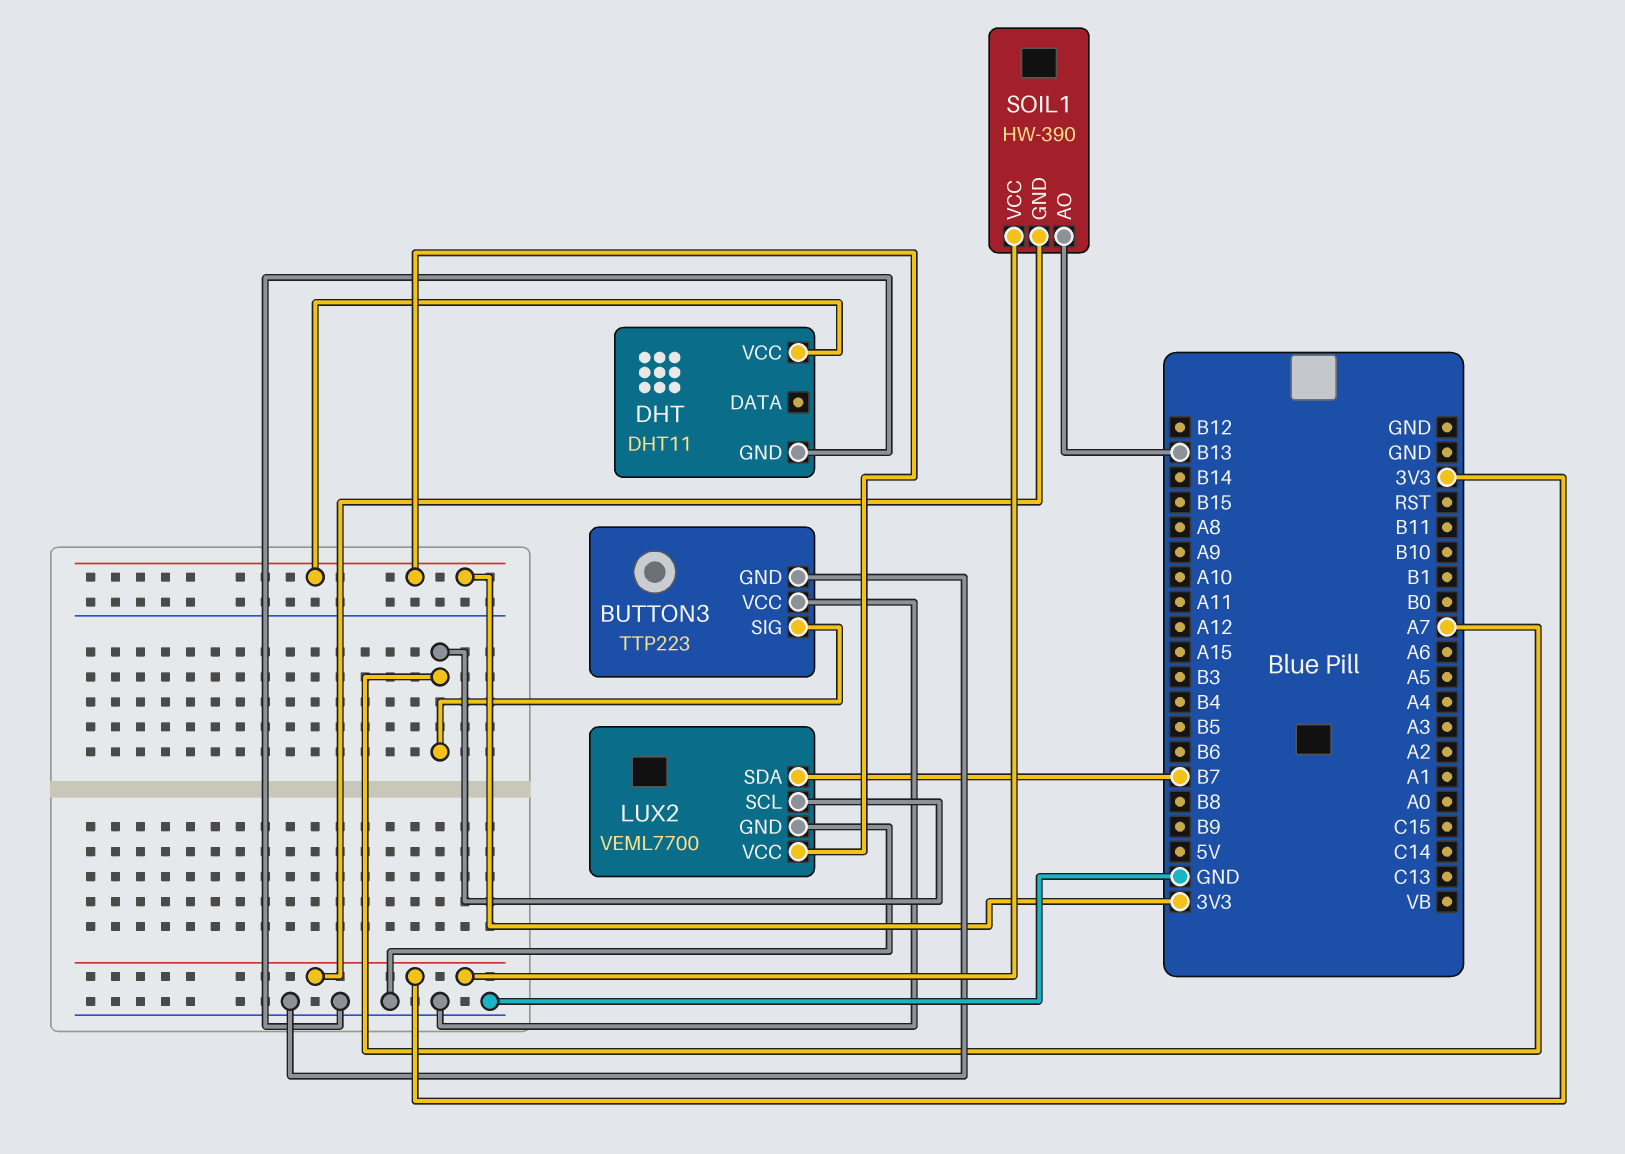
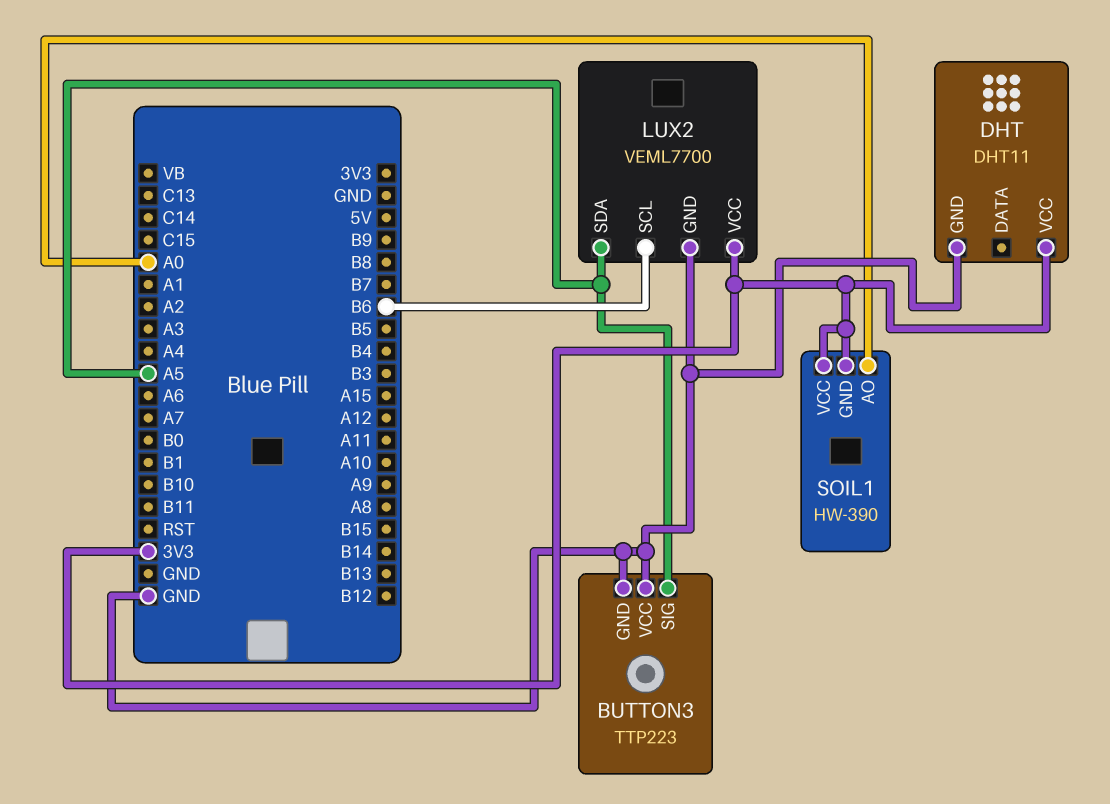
BUTTON3 pin SIG: A7 -> A5
LUX2 pin SCL: A7 -> B6
LUX2 pin SDA: B7 -> A5
SOIL1 pin AO: B13 -> A0

